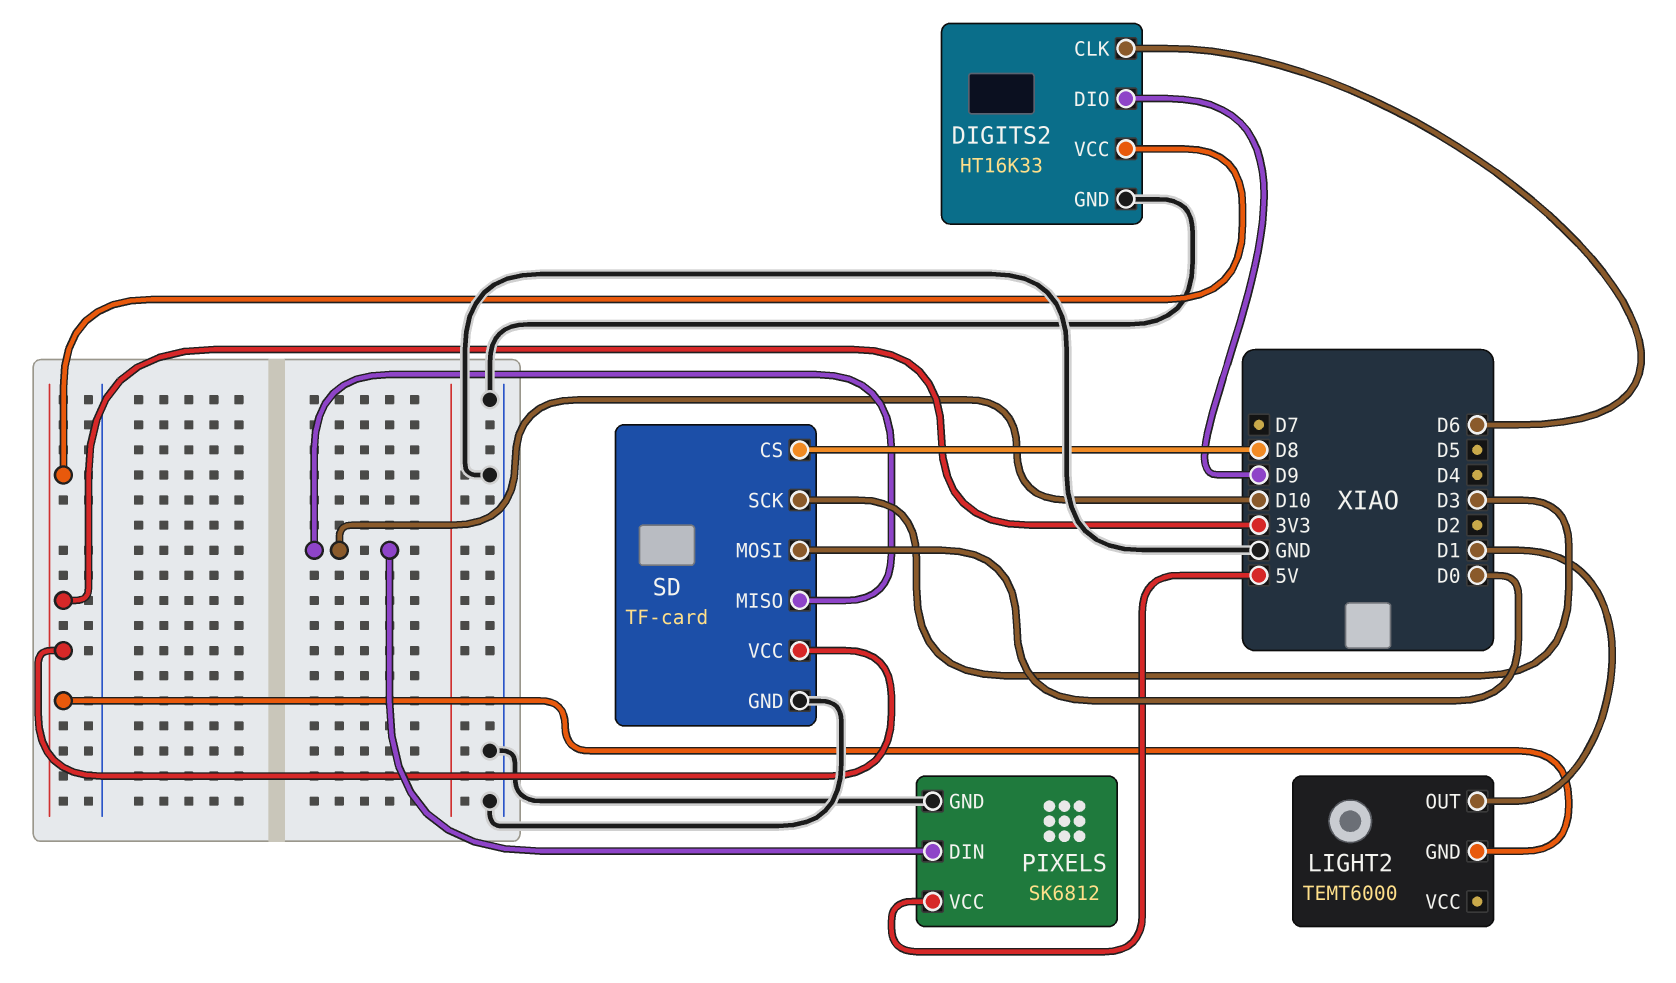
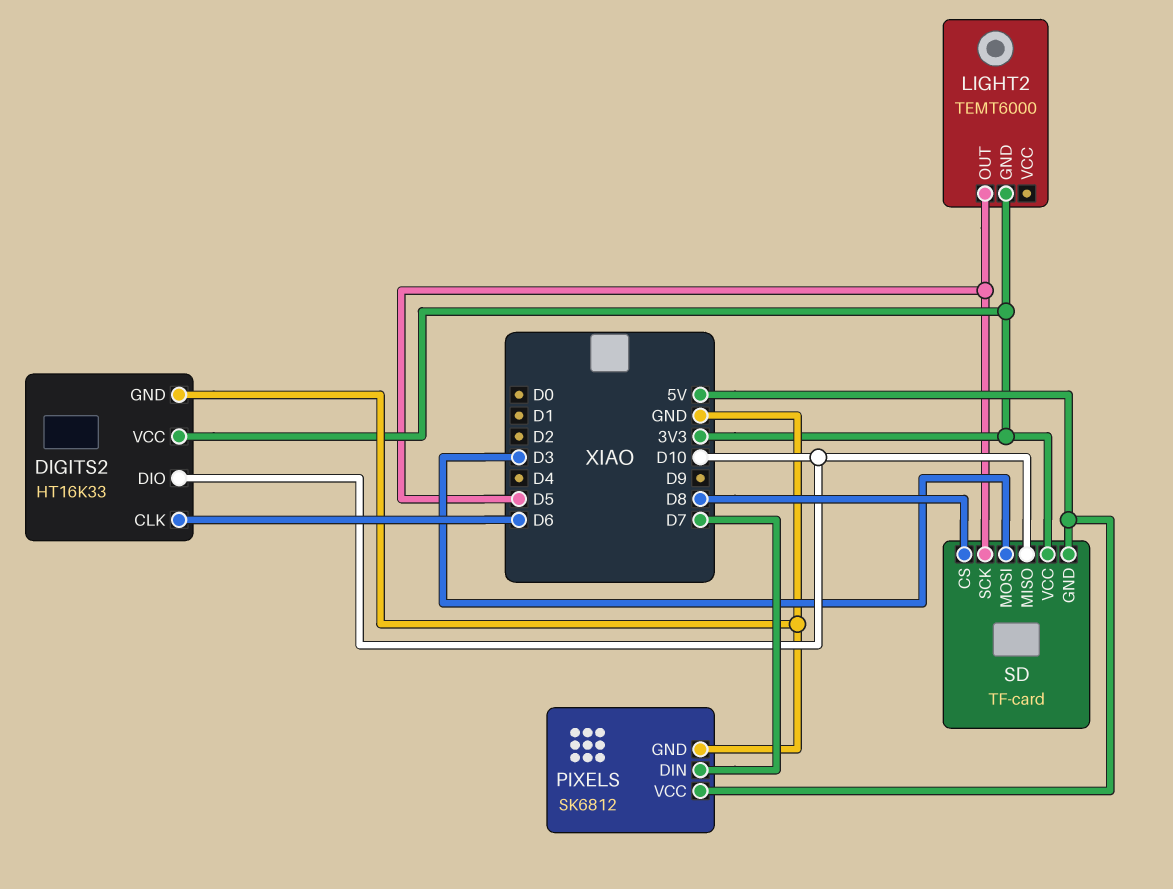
DIGITS2 pin DIO: D9 -> D10
LIGHT2 pin OUT: D1 -> D5
PIXELS pin DIN: D10 -> D7
SD pin GND: GND -> 5V
SD pin MOSI: D0 -> D3
SD pin SCK: D3 -> D5

